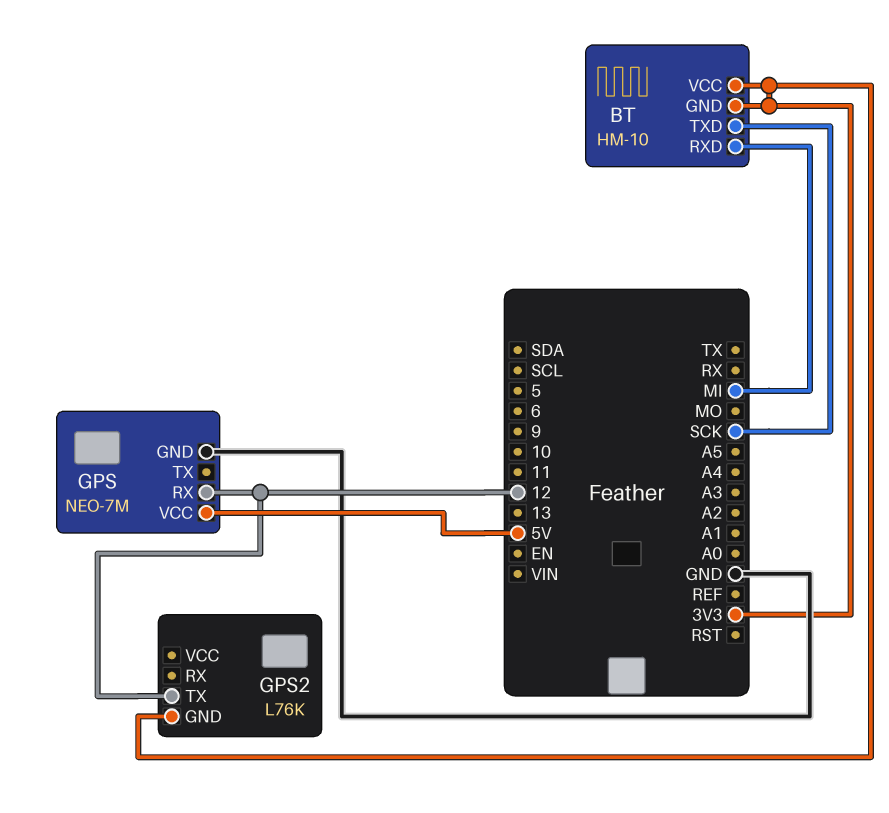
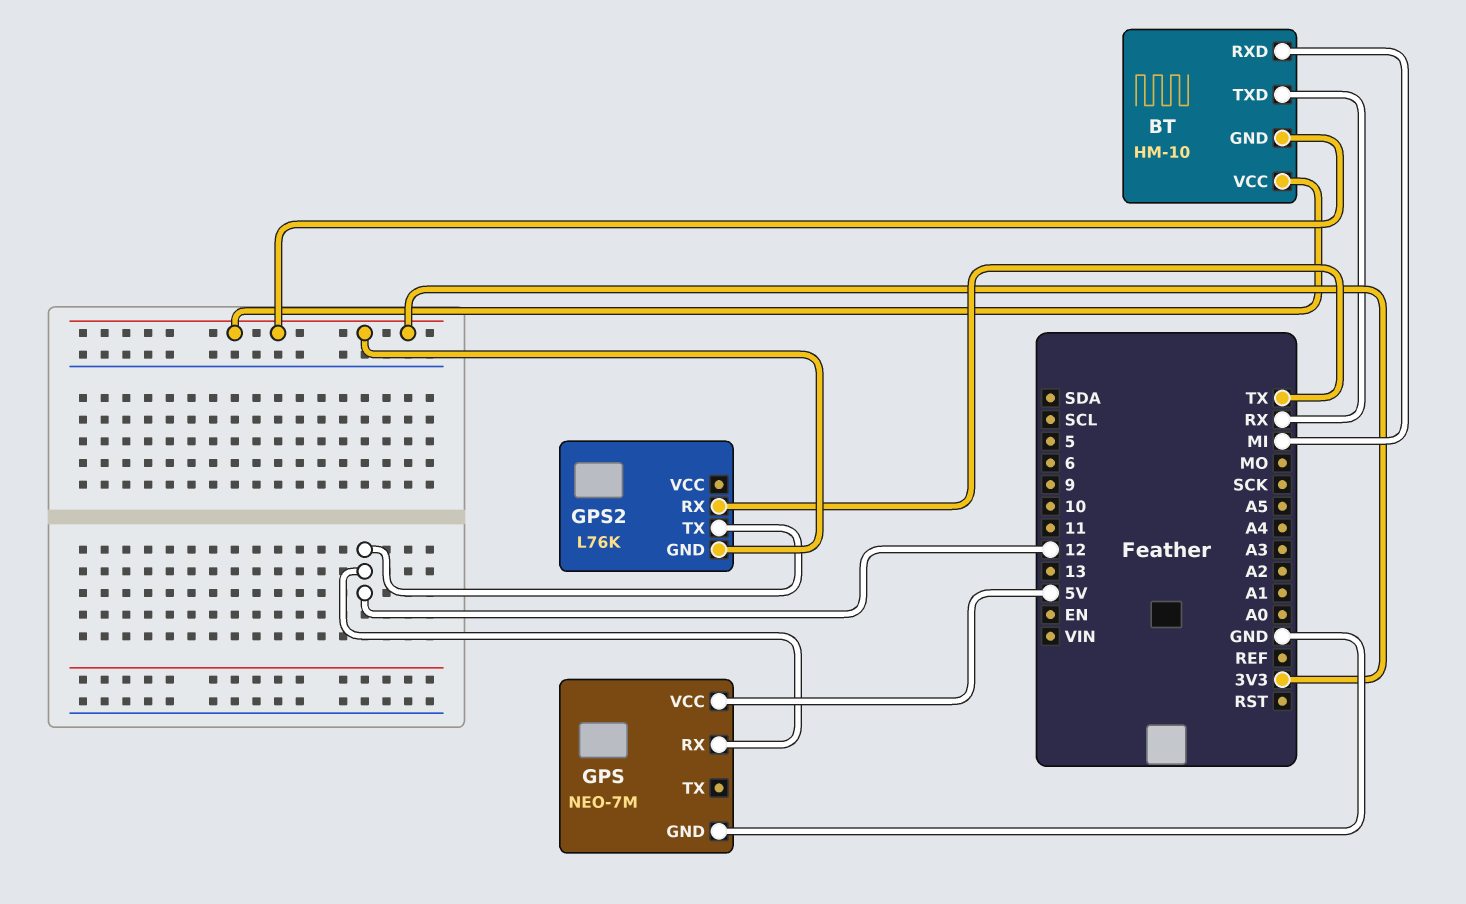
BT pin TXD: SCK -> RX
GPS2 pin RX: none -> TX

